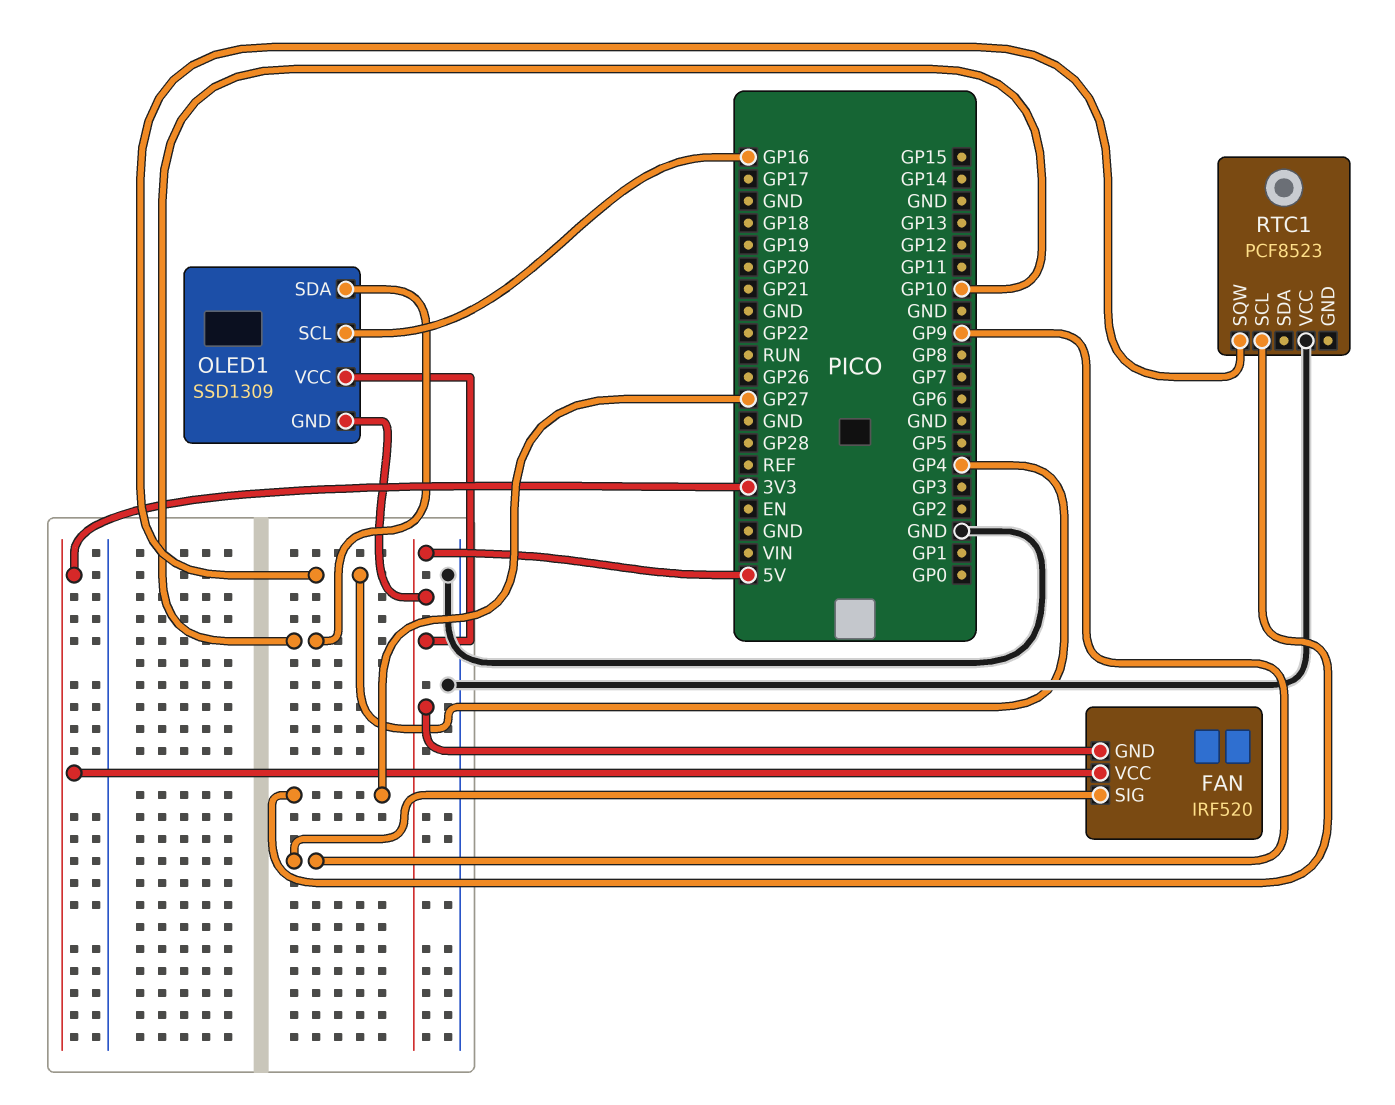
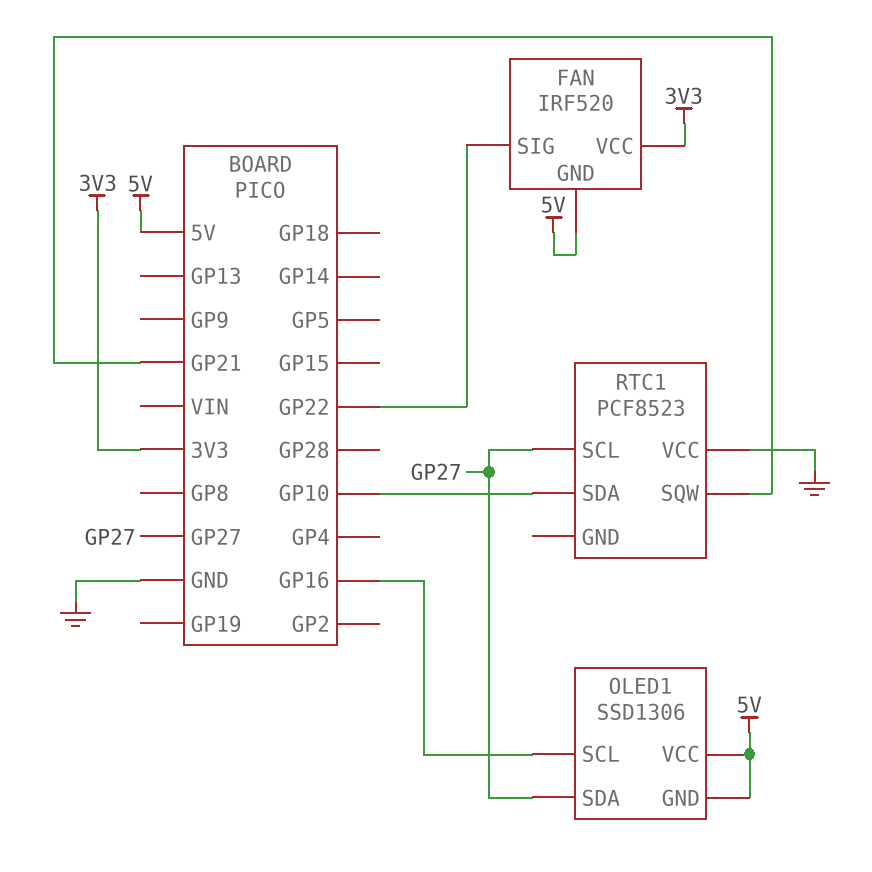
FAN pin SIG: GP9 -> GP22
OLED1: SSD1309 -> SSD1306
OLED1 pin SDA: GP10 -> GP27
RTC1 pin SDA: none -> GP10
RTC1 pin SQW: GP4 -> GP21

